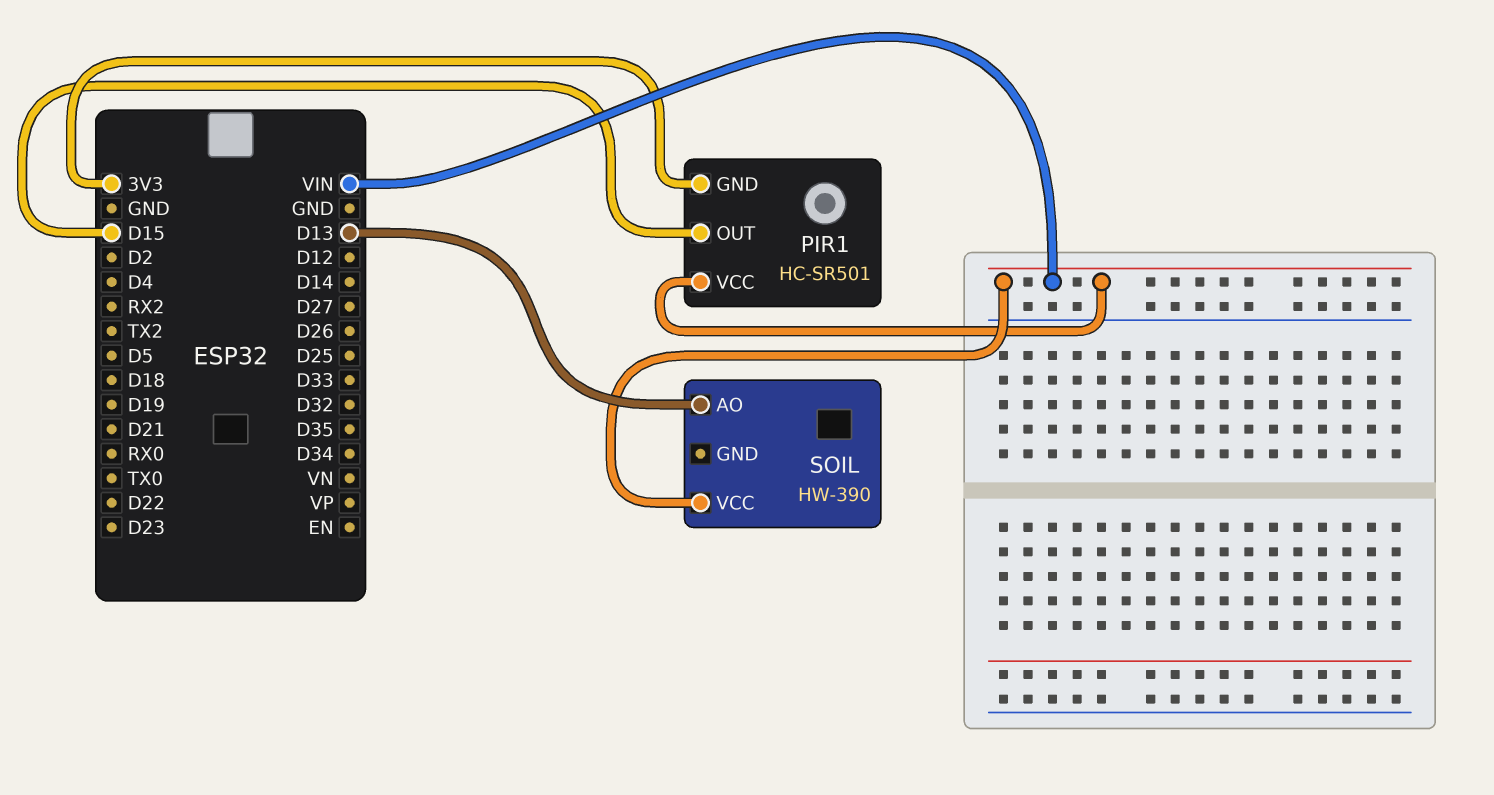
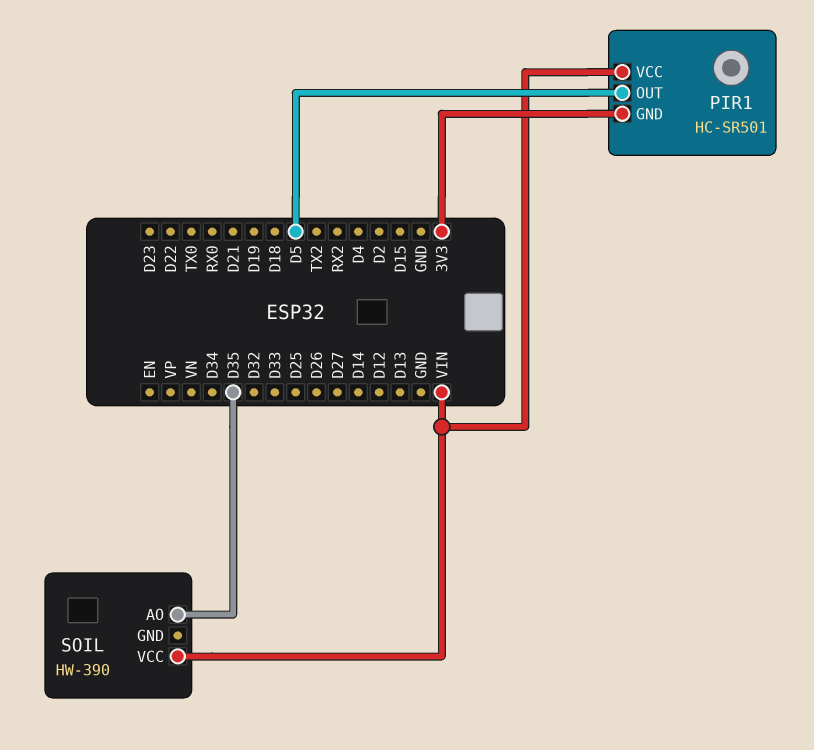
PIR1 pin OUT: D15 -> D5
SOIL pin AO: D13 -> D35

